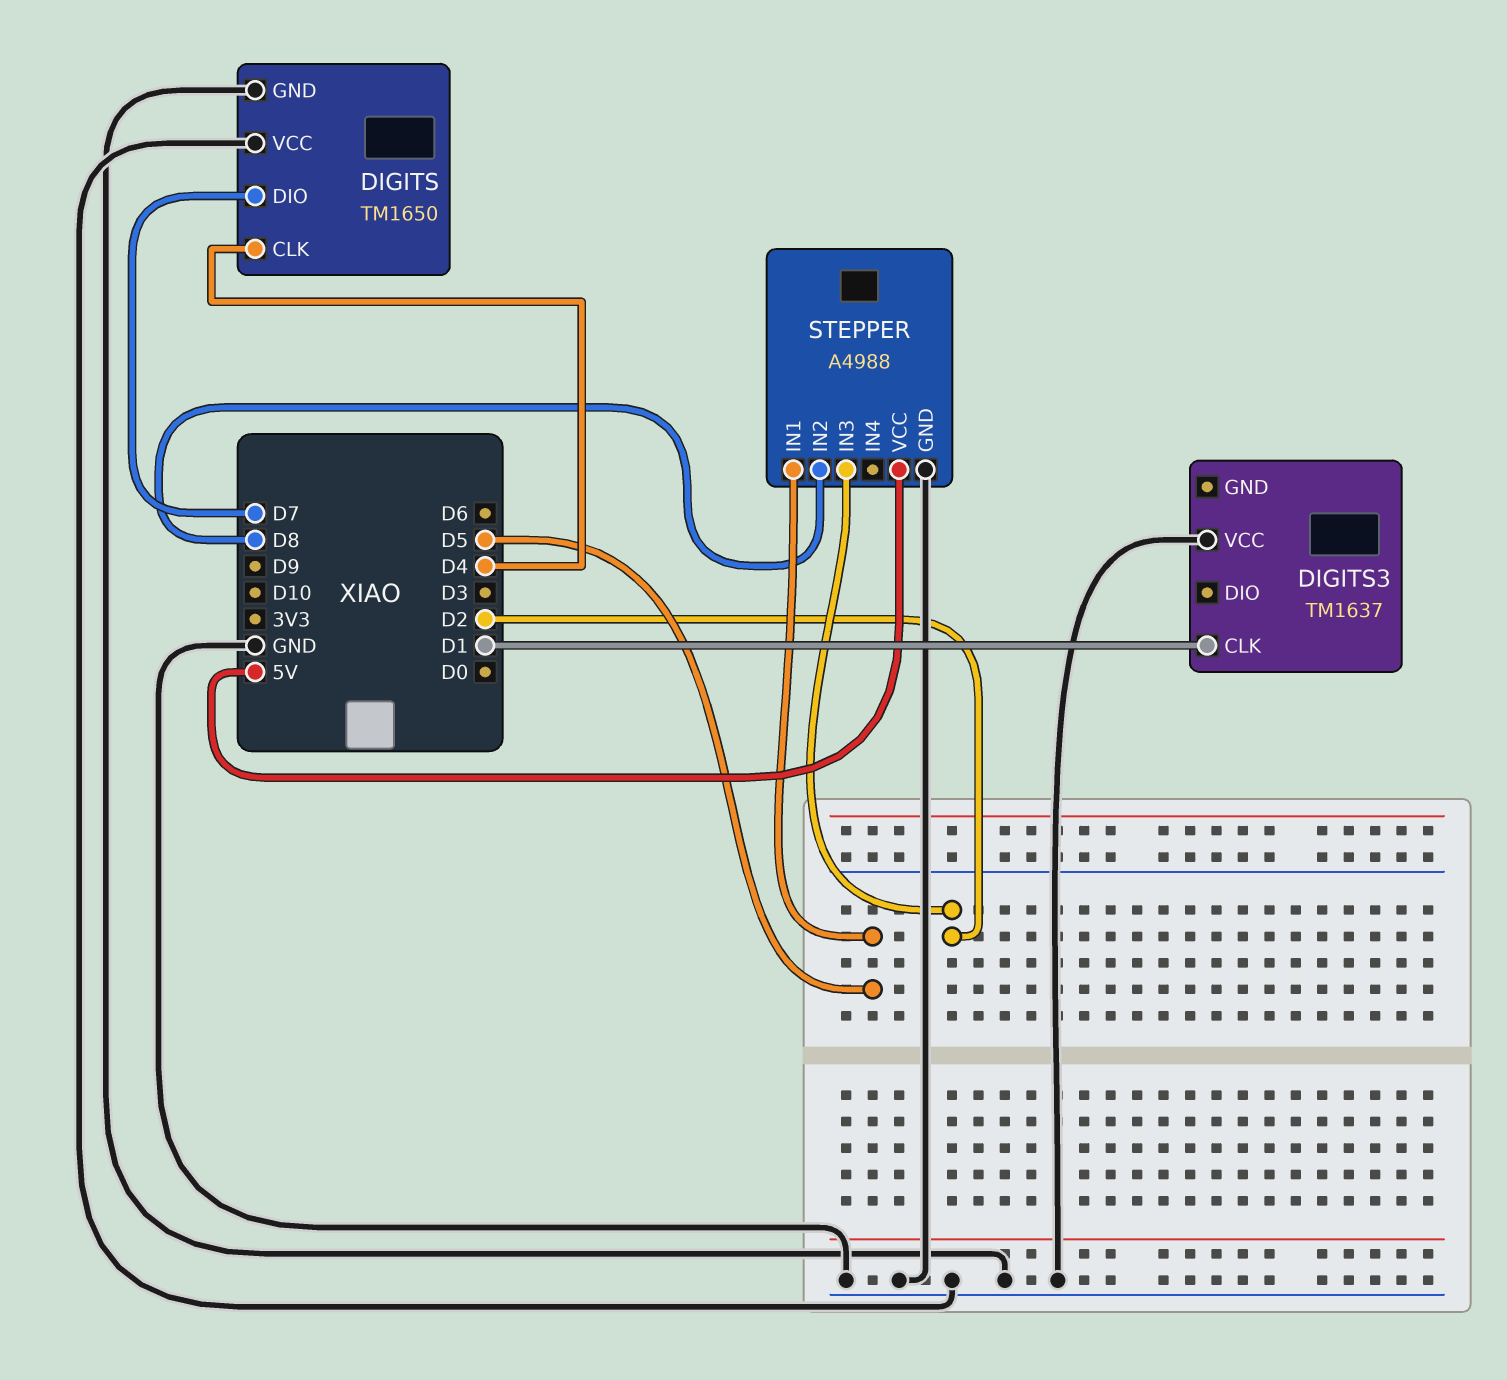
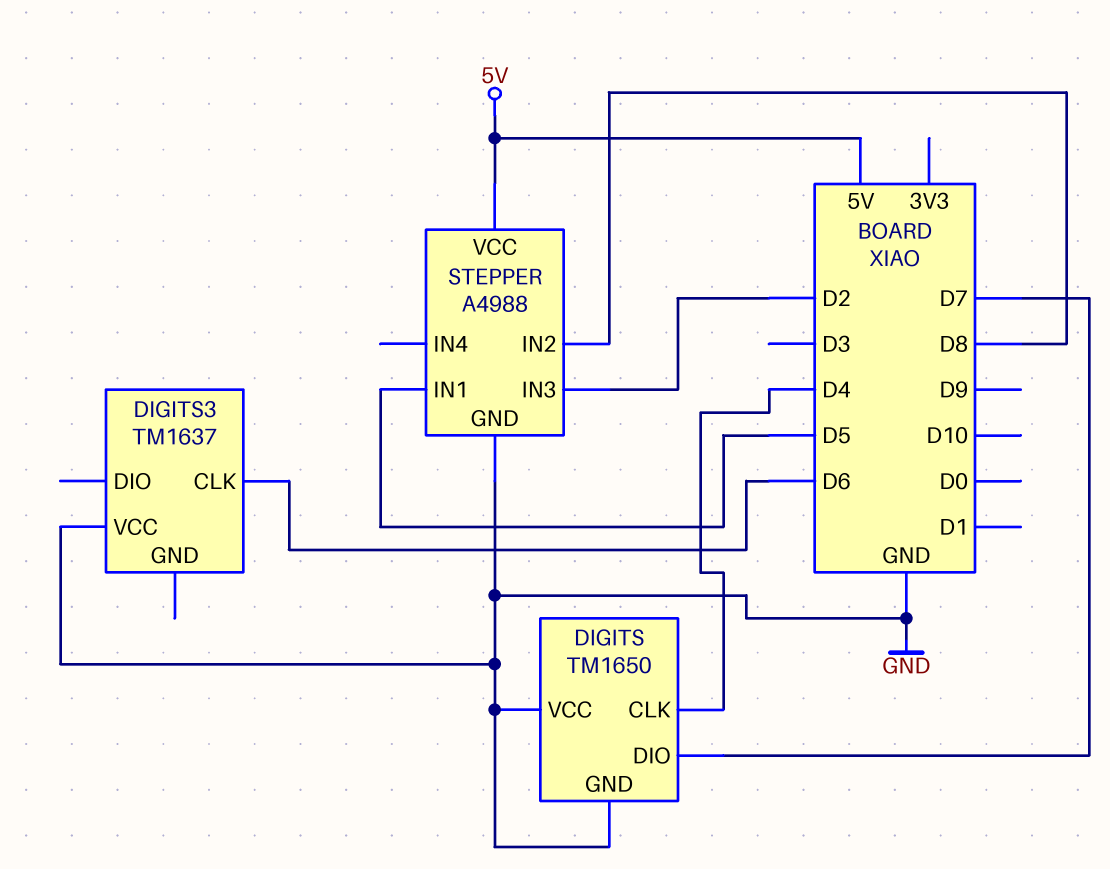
DIGITS3 pin CLK: D1 -> D6

